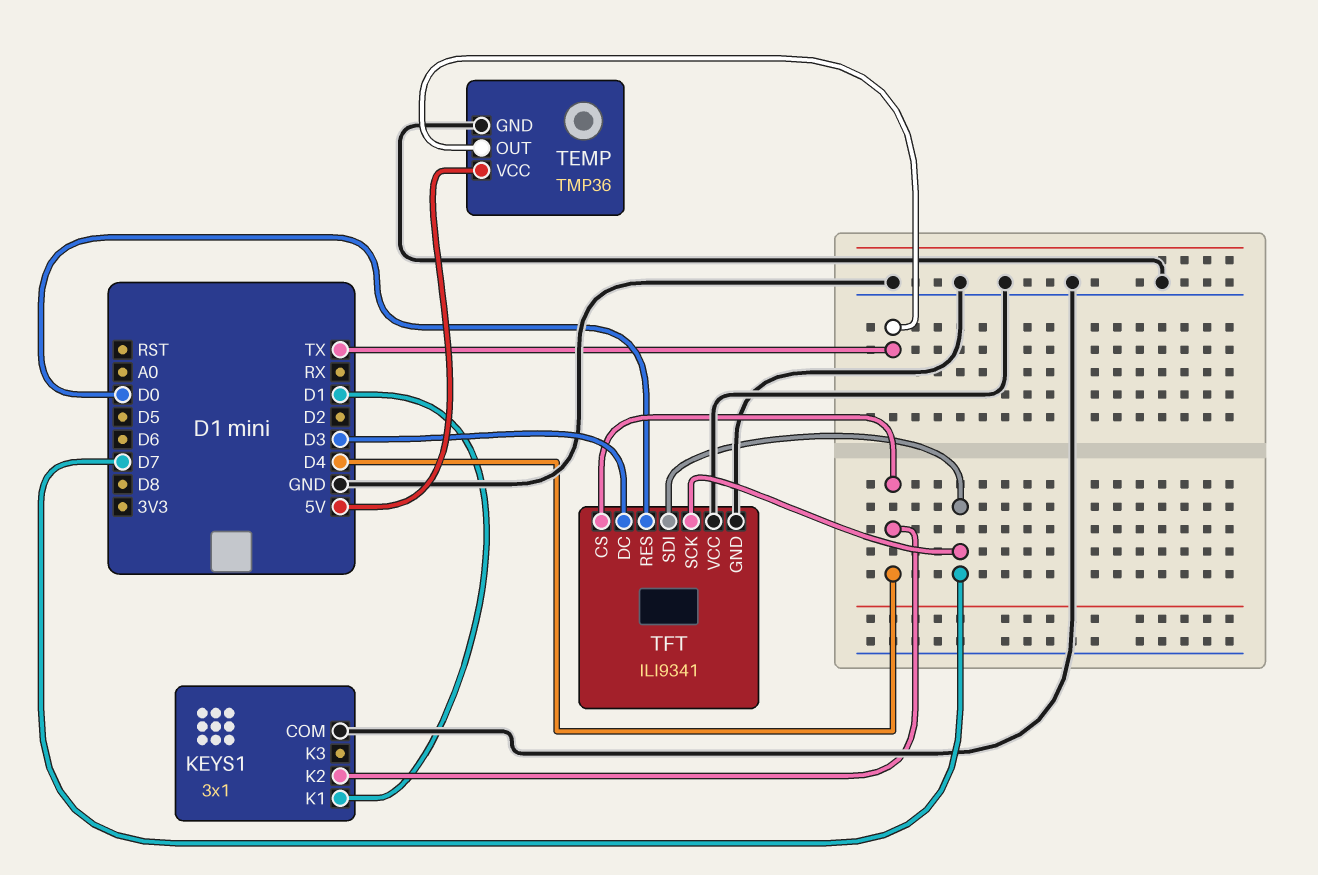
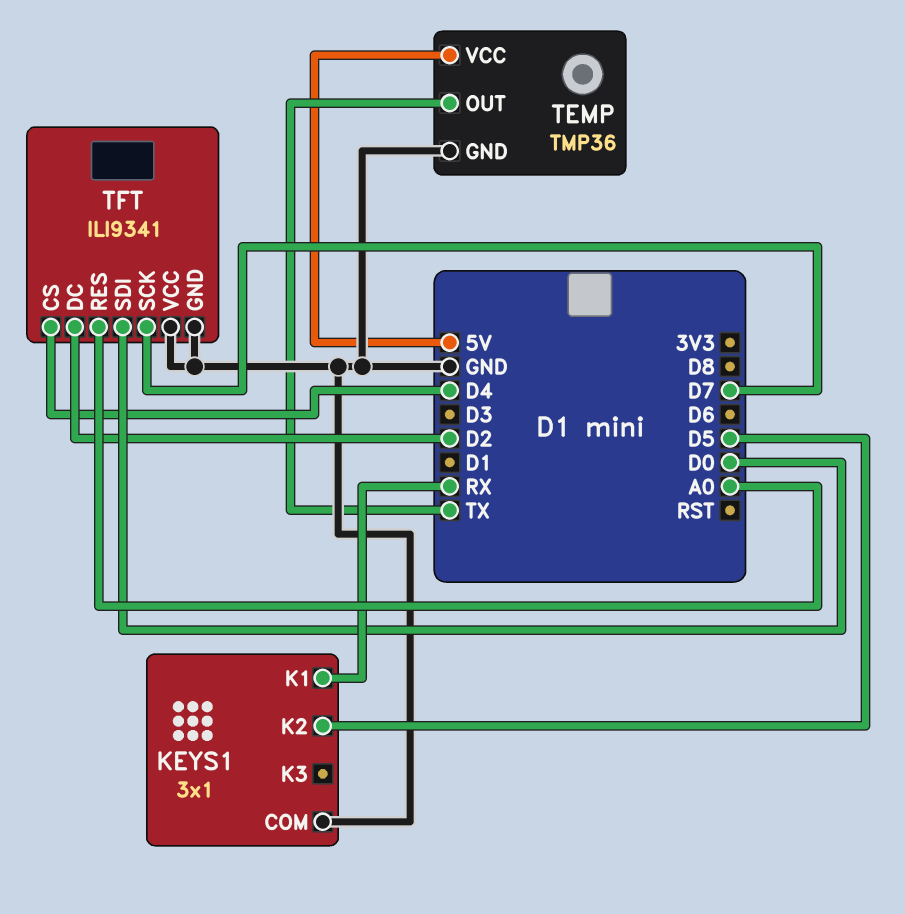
KEYS1 pin K1: D1 -> RX
KEYS1 pin K2: D4 -> D5
TFT pin DC: D3 -> D2
TFT pin RES: D0 -> A0
TFT pin SDI: D7 -> D0

